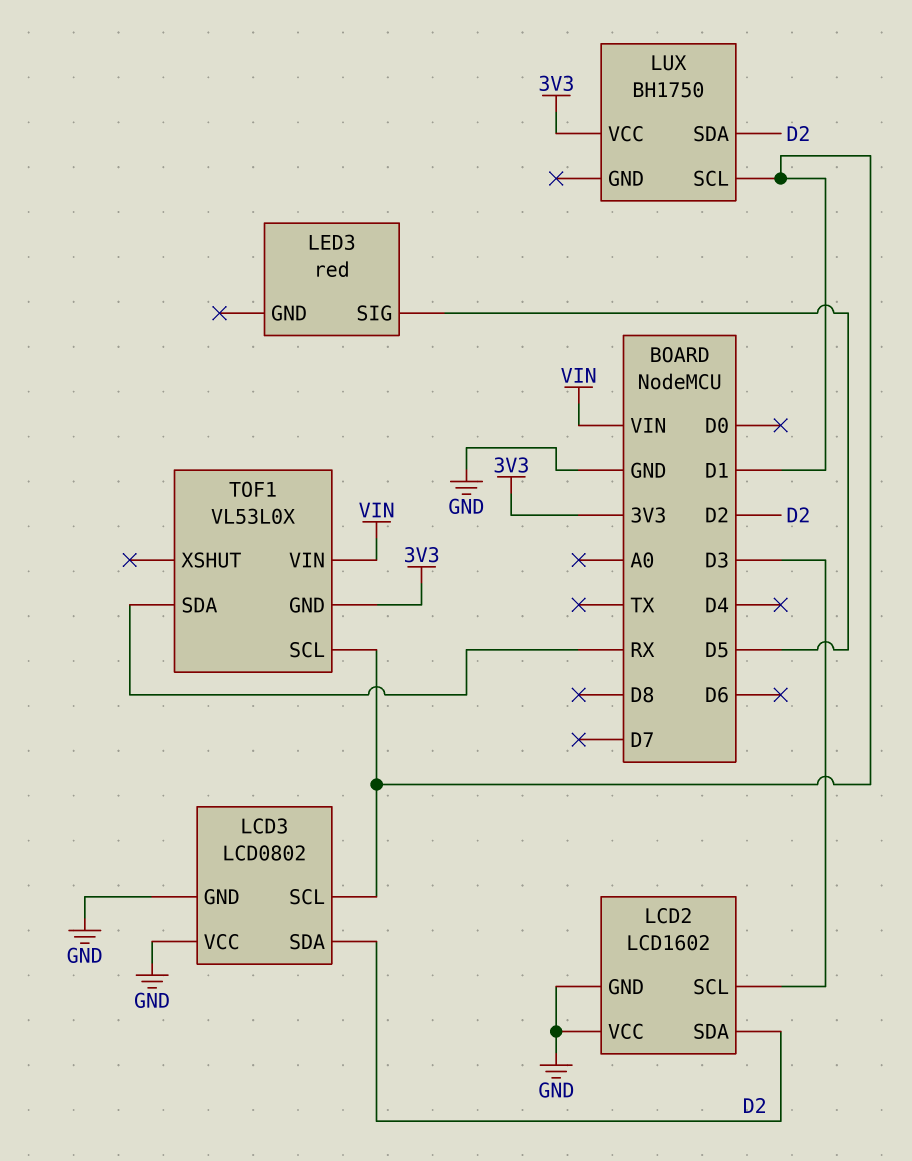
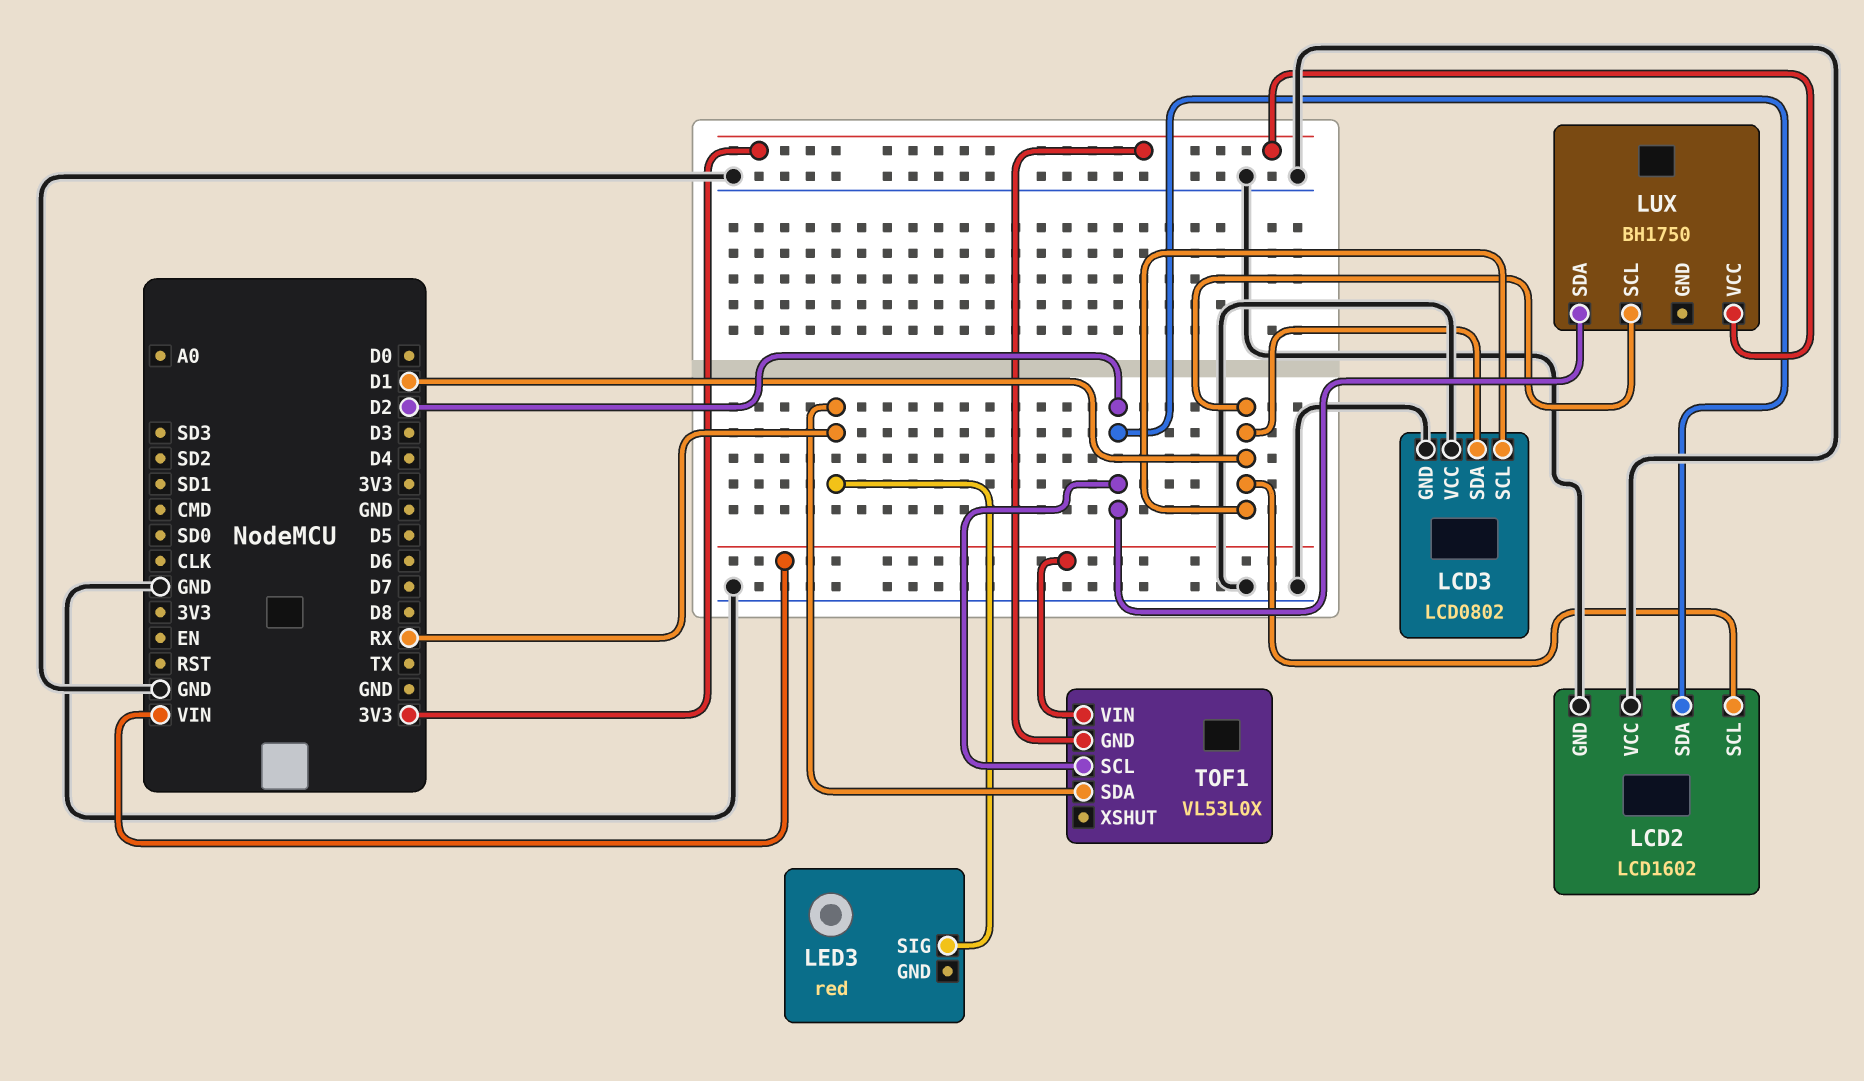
LCD2 pin SCL: D3 -> D1
LCD3 pin SDA: D2 -> D1
LED3 pin SIG: D5 -> RX
TOF1 pin SCL: D1 -> D2

